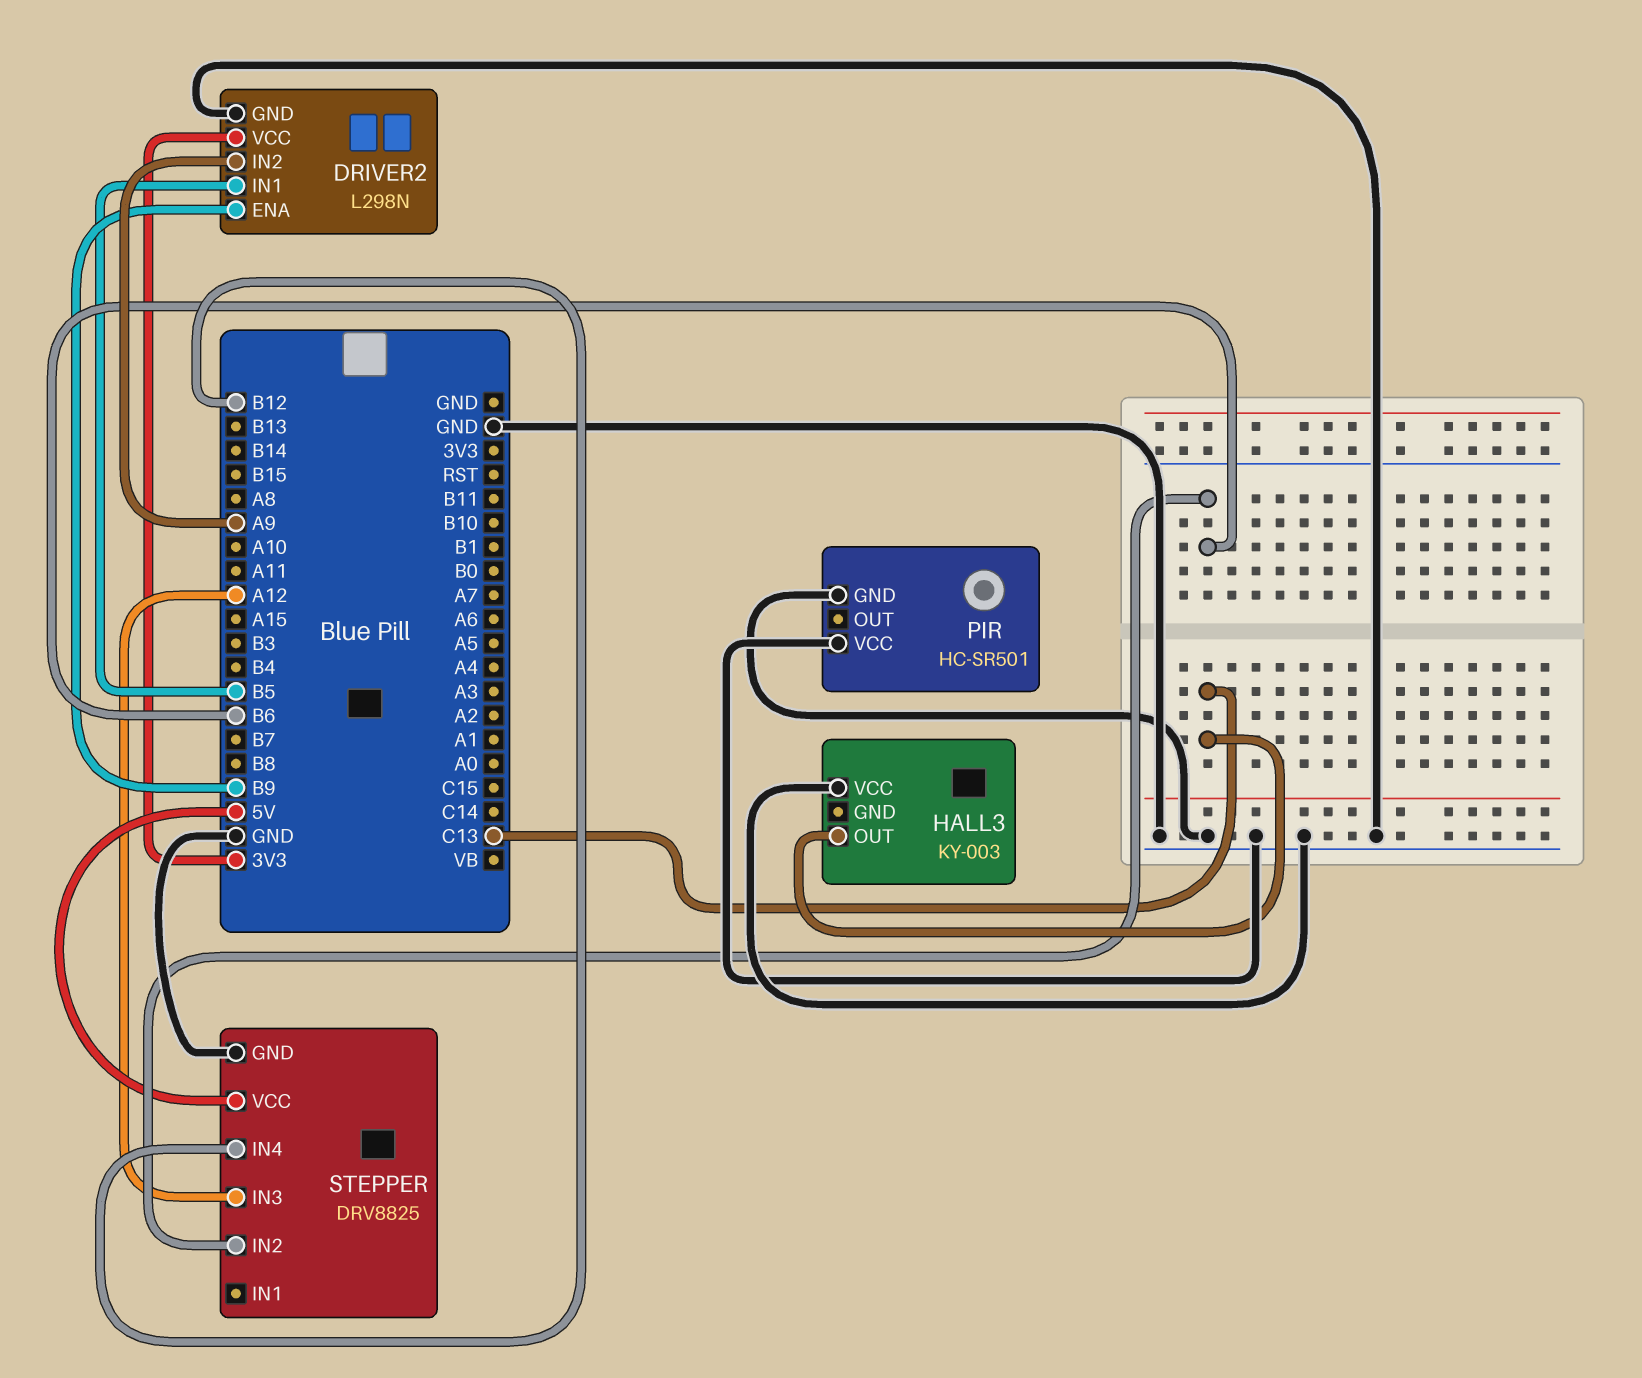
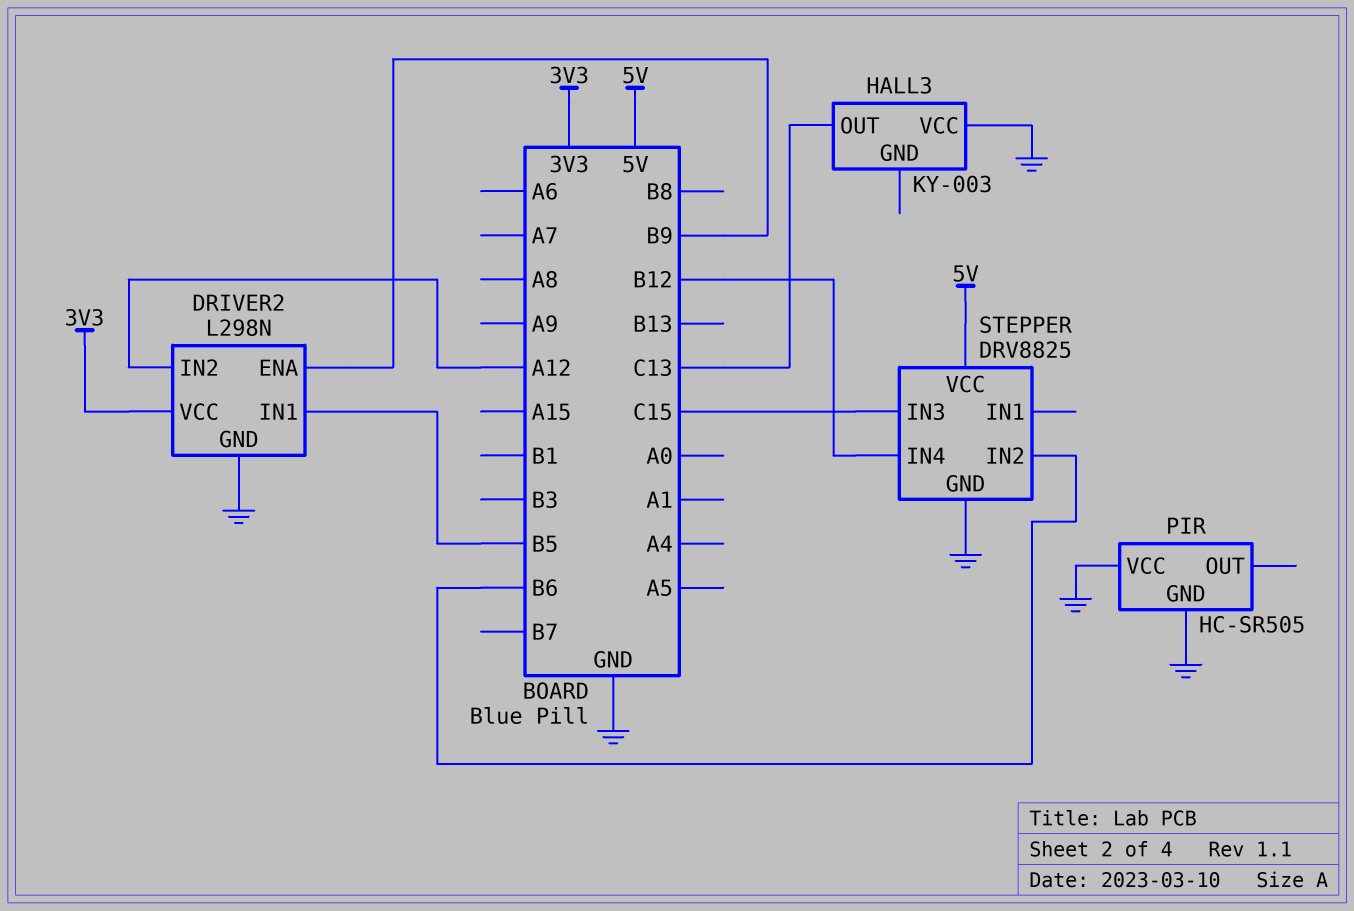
DRIVER2 pin IN2: A9 -> A12
PIR: HC-SR501 -> HC-SR505
STEPPER pin IN3: A12 -> C15

